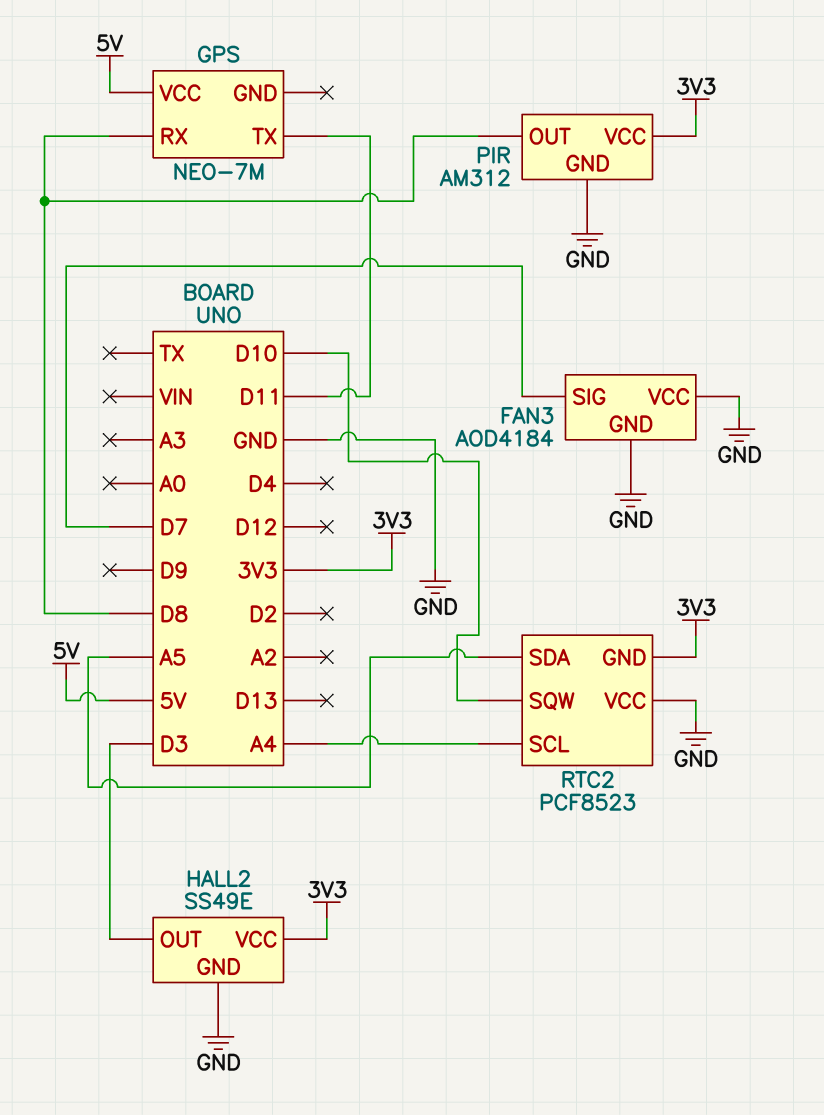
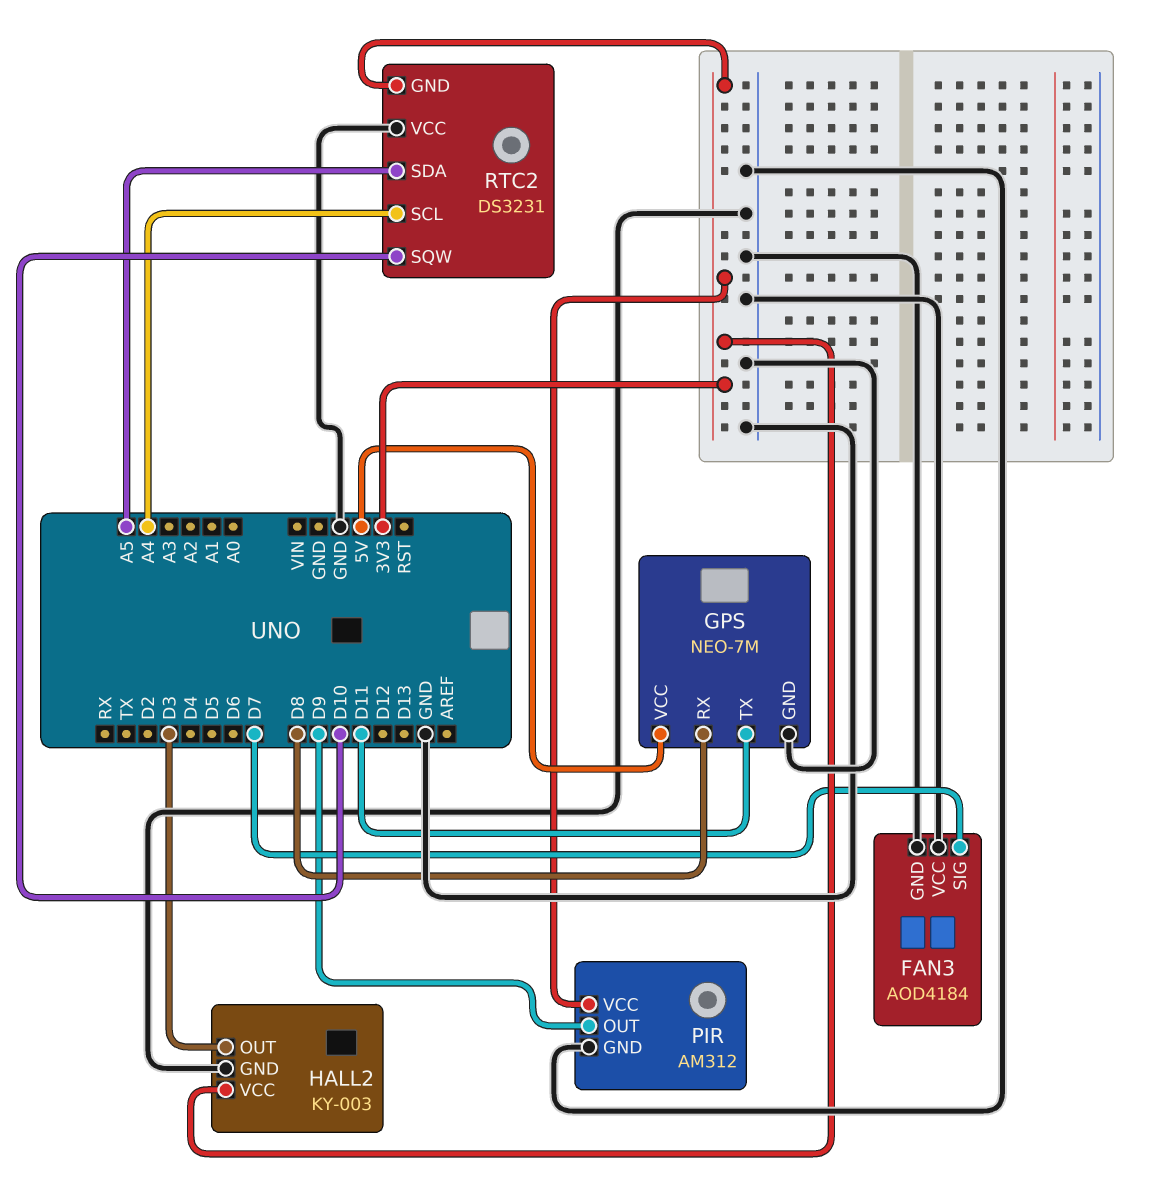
GPS pin GND: none -> GND
HALL2: SS49E -> KY-003
PIR pin OUT: D8 -> D9
RTC2: PCF8523 -> DS3231

